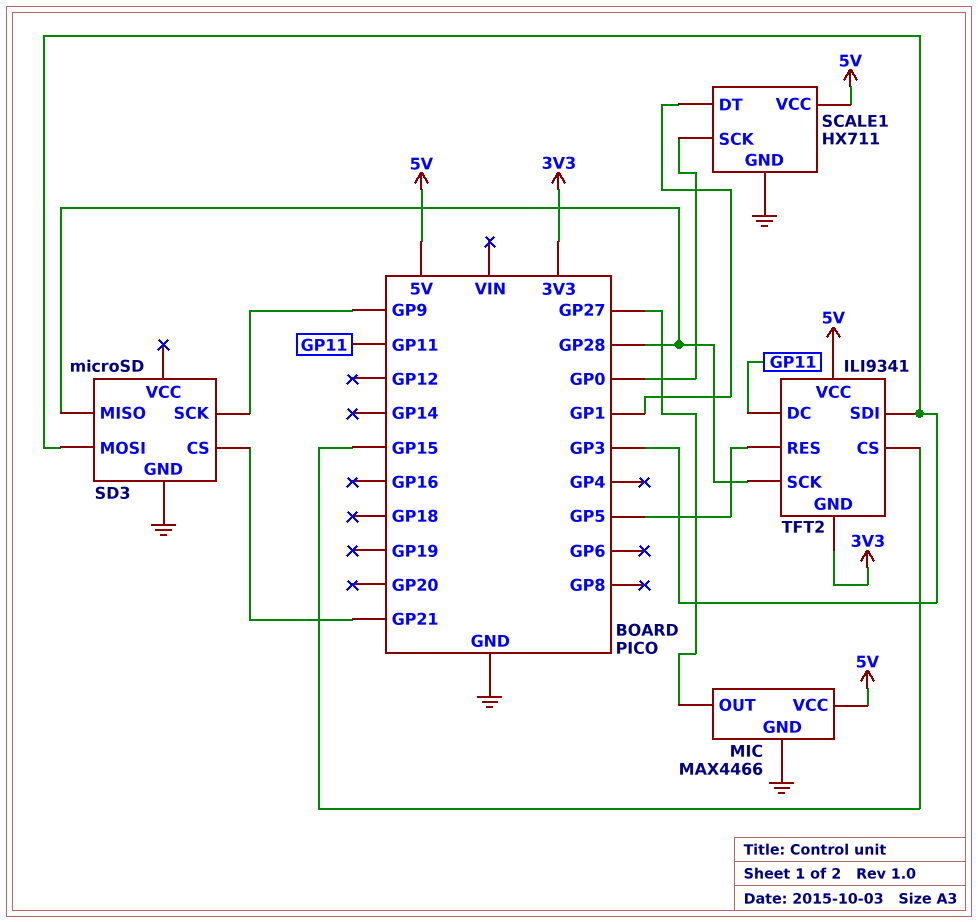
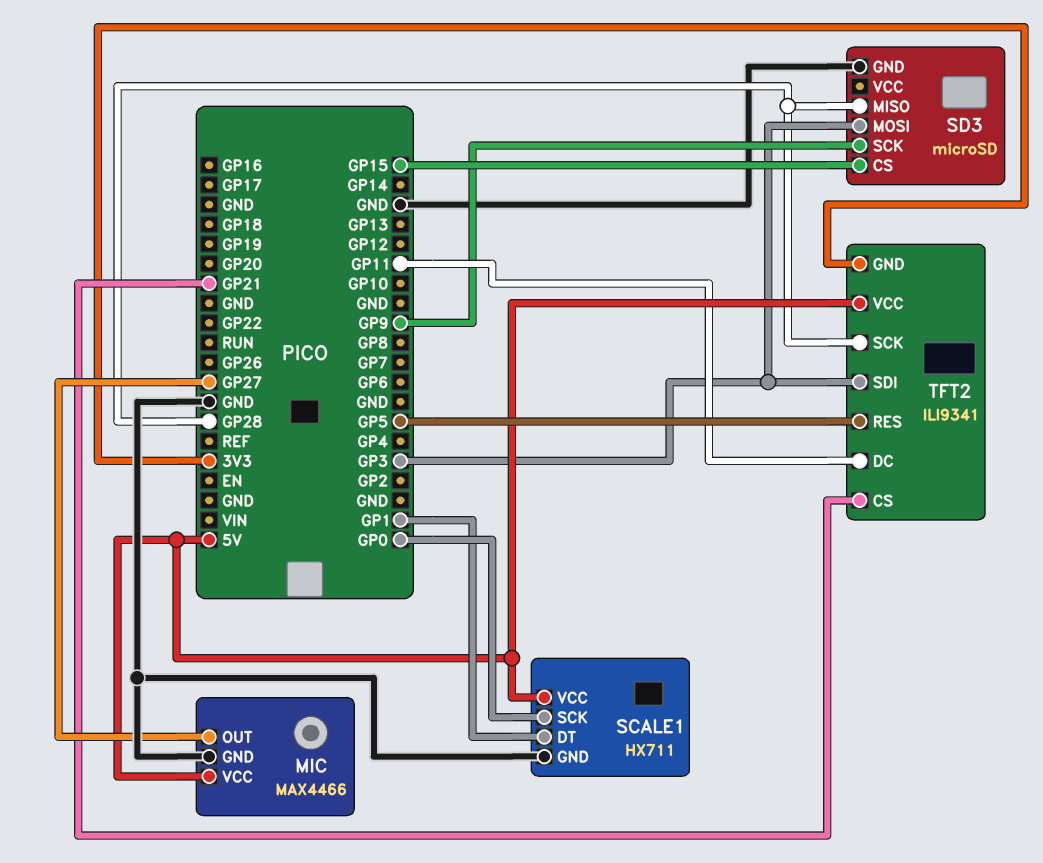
SD3 pin CS: GP21 -> GP15
TFT2 pin CS: GP15 -> GP21

